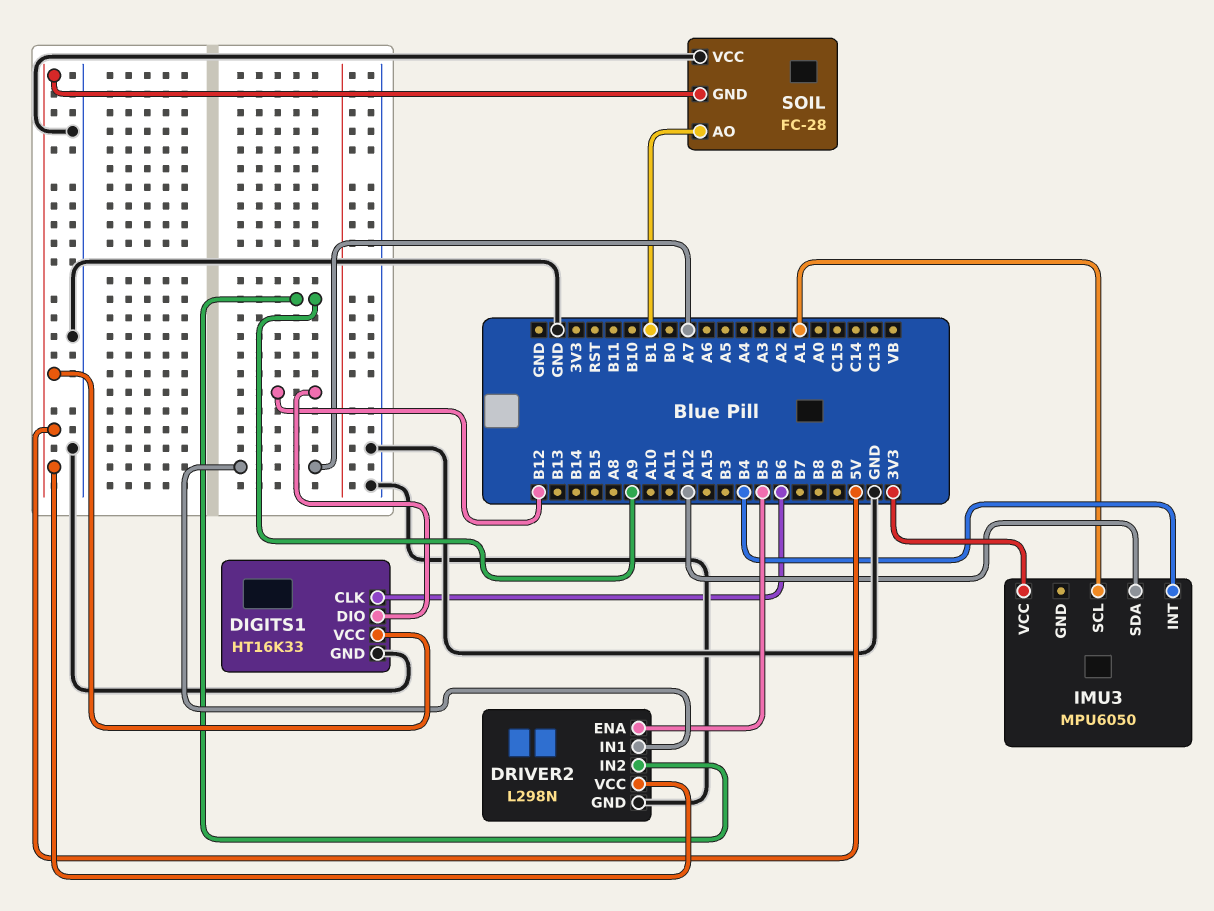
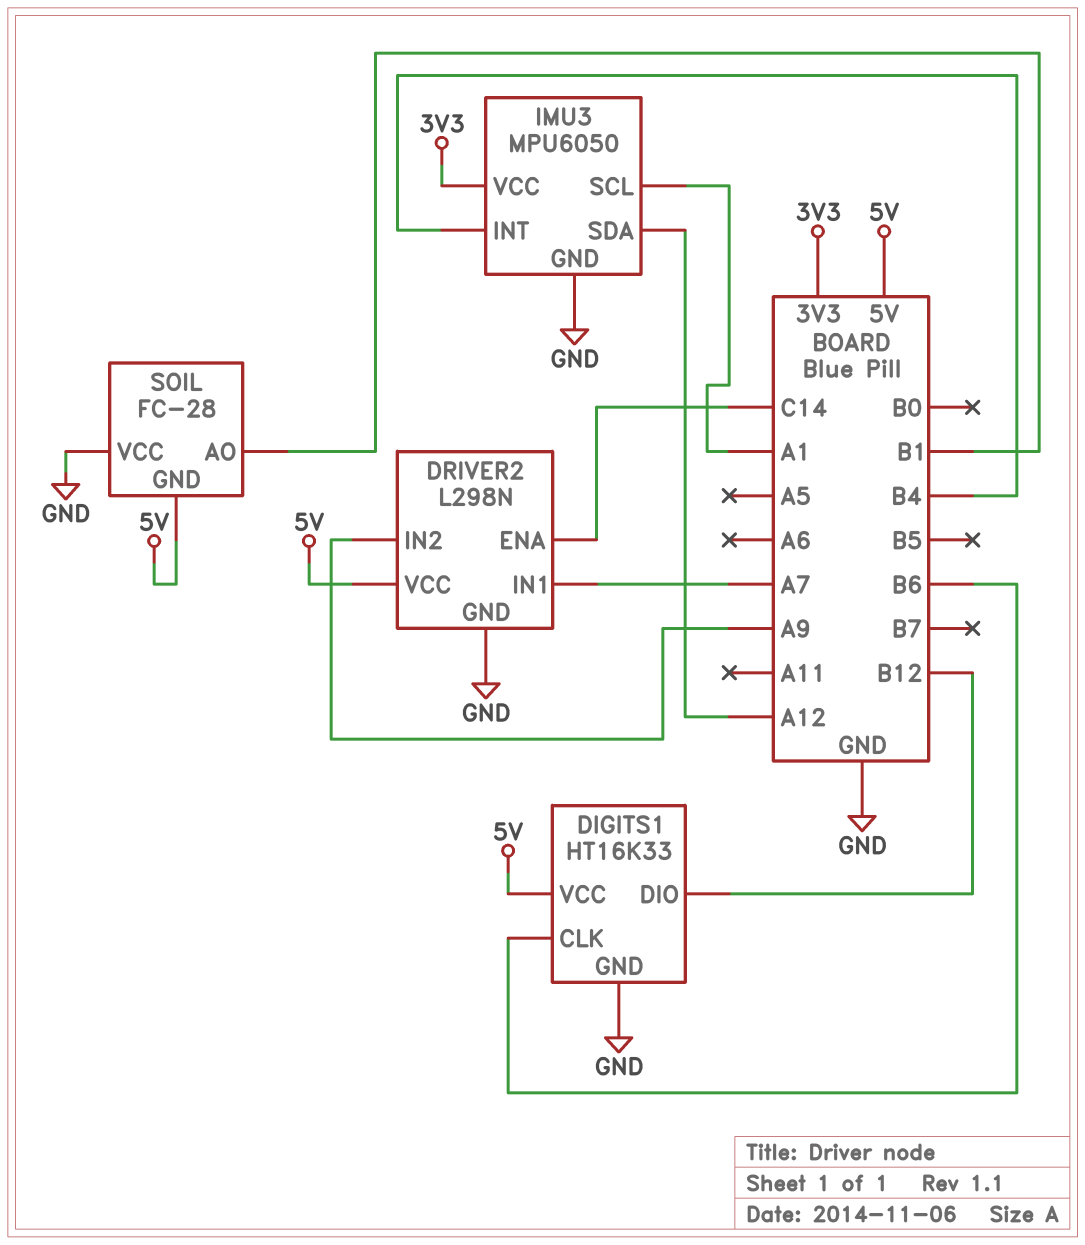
DRIVER2 pin ENA: B5 -> C14
IMU3 pin GND: none -> GND

